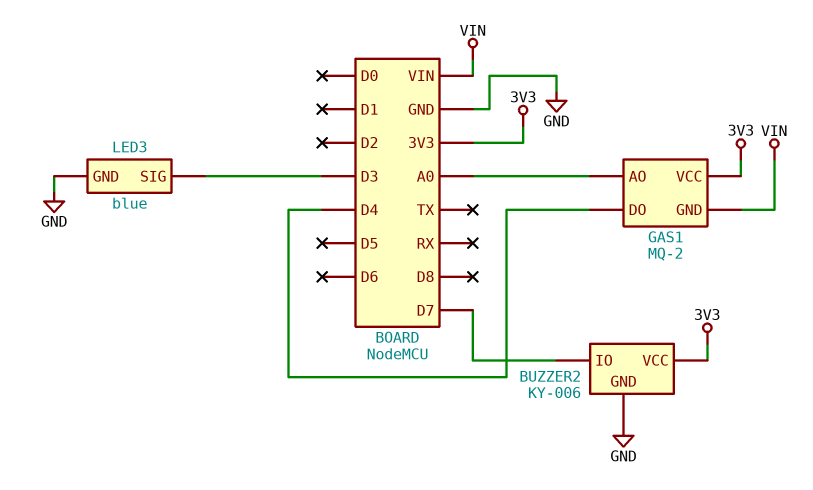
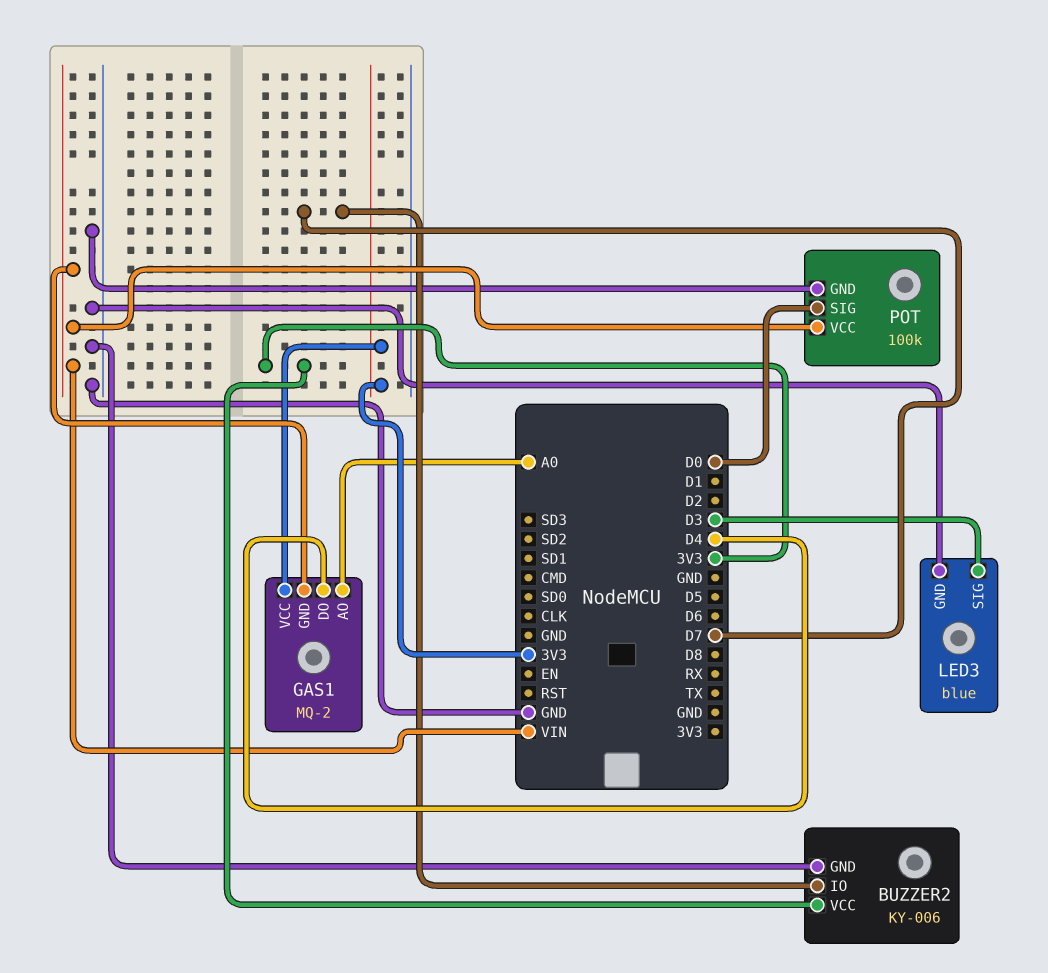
POT: none -> 100k
POT pin GND: none -> GND
POT pin SIG: none -> D0
POT pin VCC: none -> VIN

